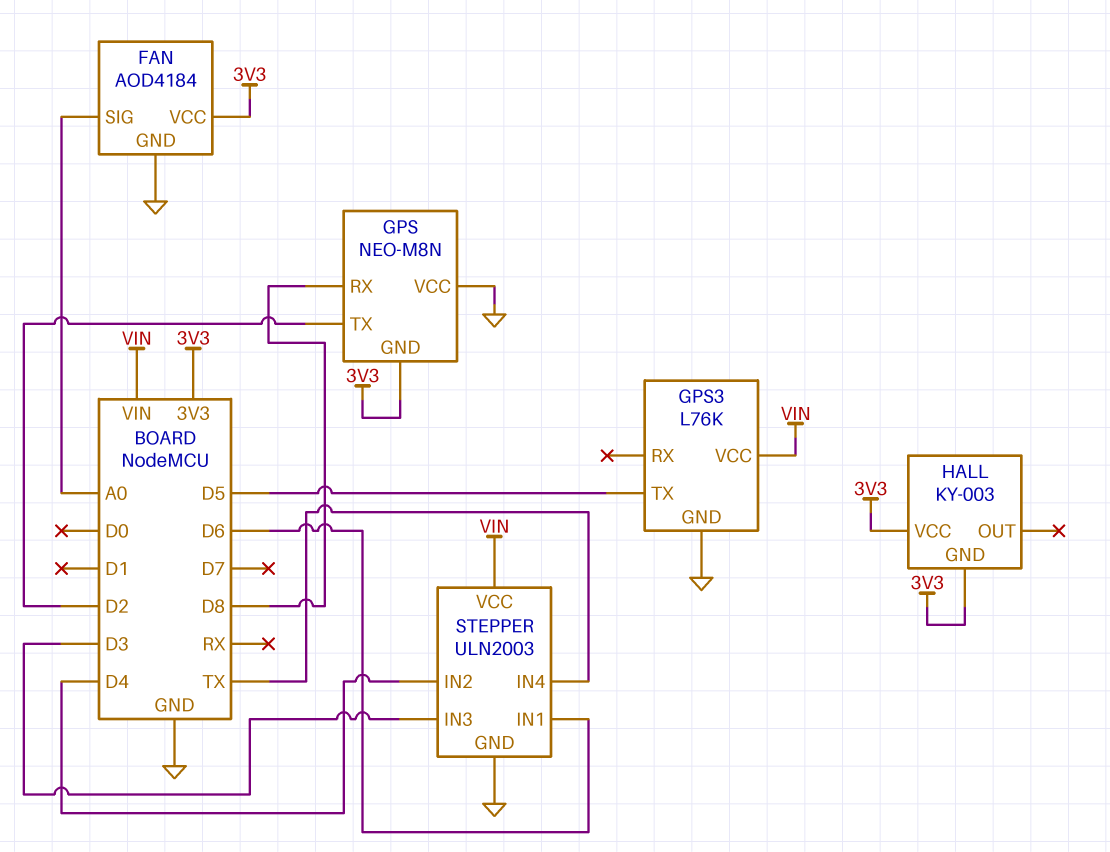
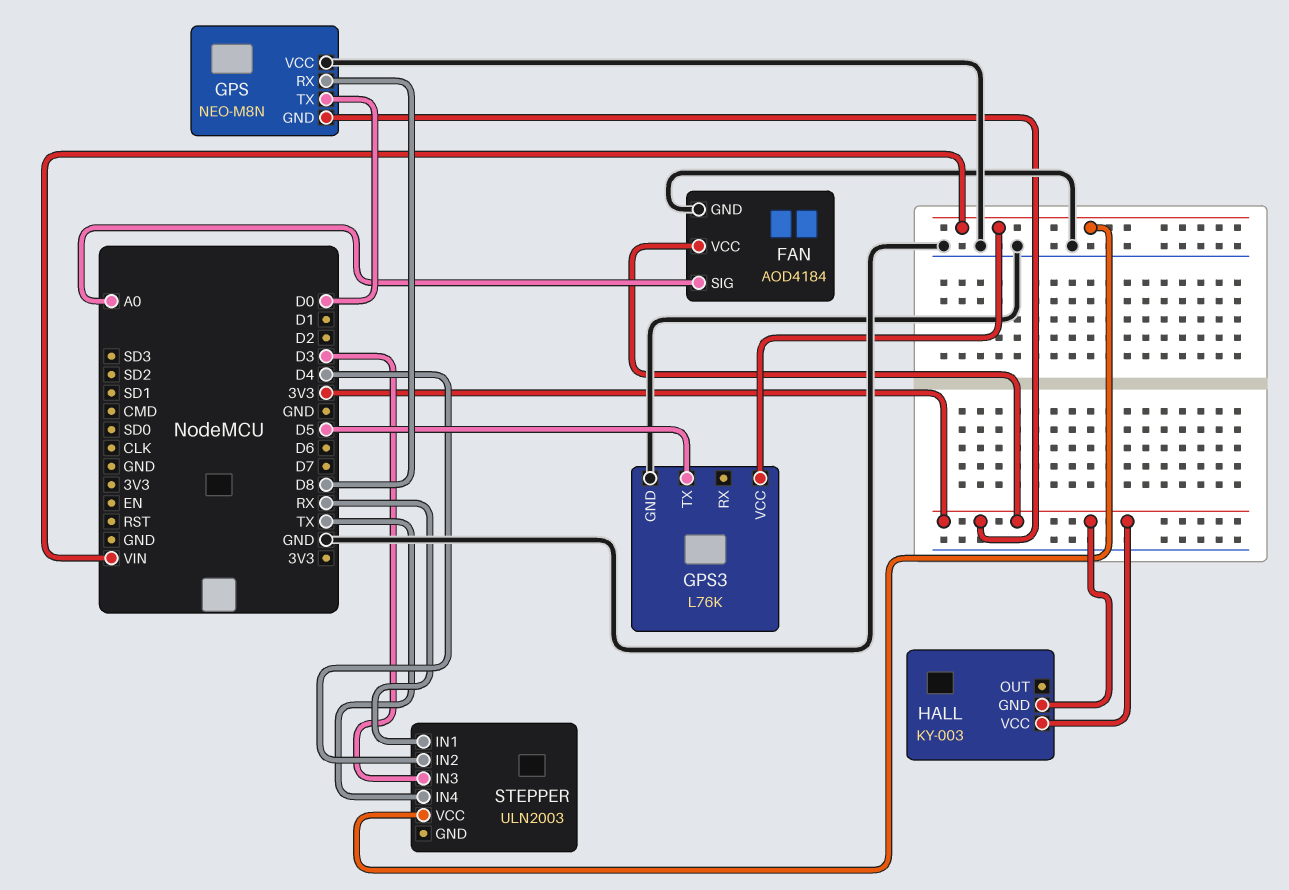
GPS pin TX: D2 -> D0
STEPPER pin GND: GND -> none
STEPPER pin IN1: D6 -> RX

